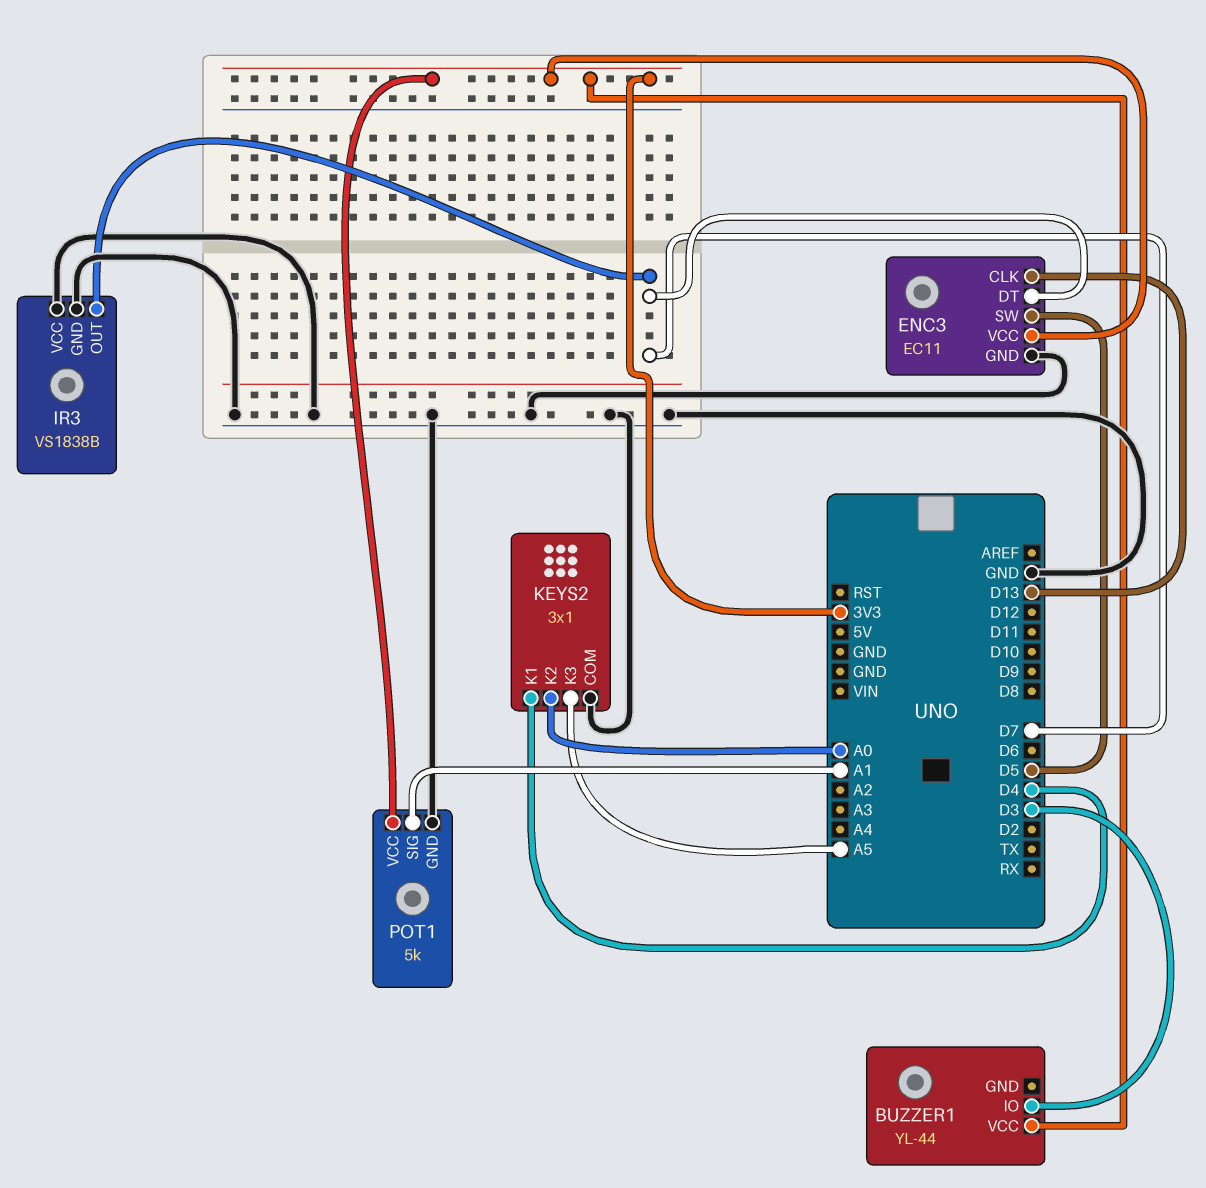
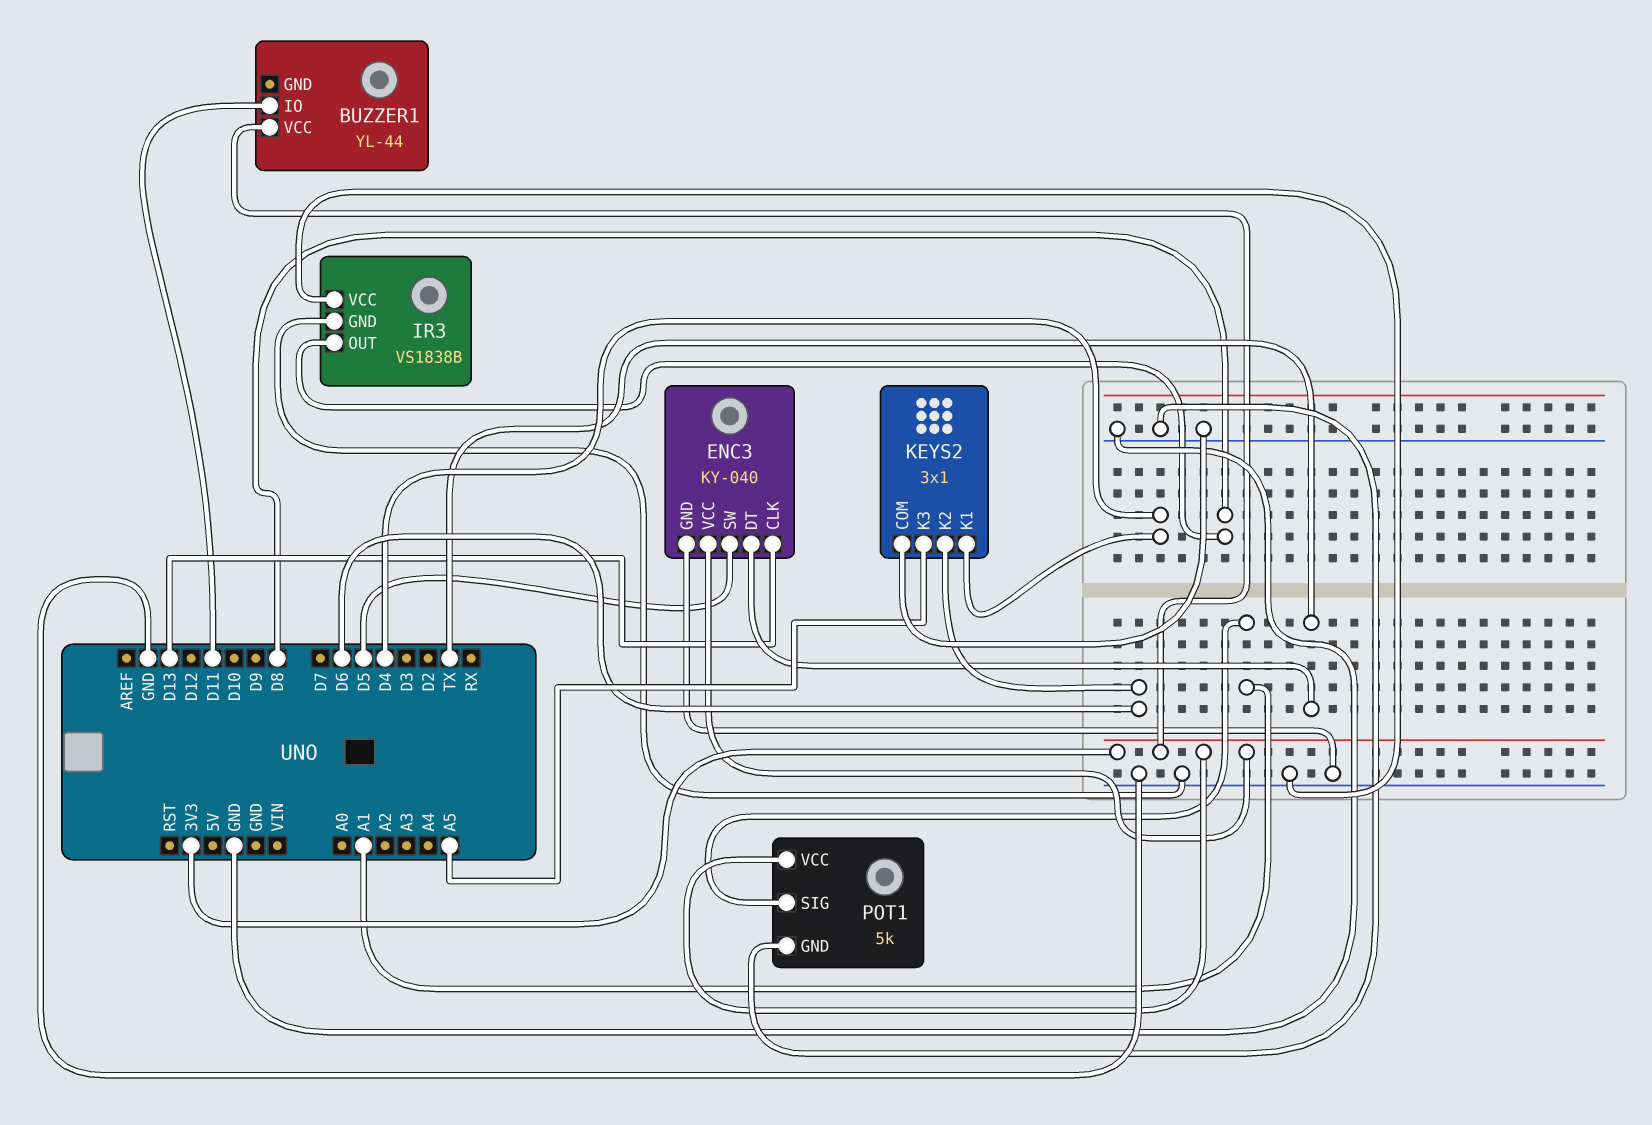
BUZZER1 pin IO: D3 -> D11
ENC3: EC11 -> KY-040
ENC3 pin DT: D7 -> TX
IR3 pin OUT: D7 -> D8
KEYS2 pin K2: A0 -> D6

